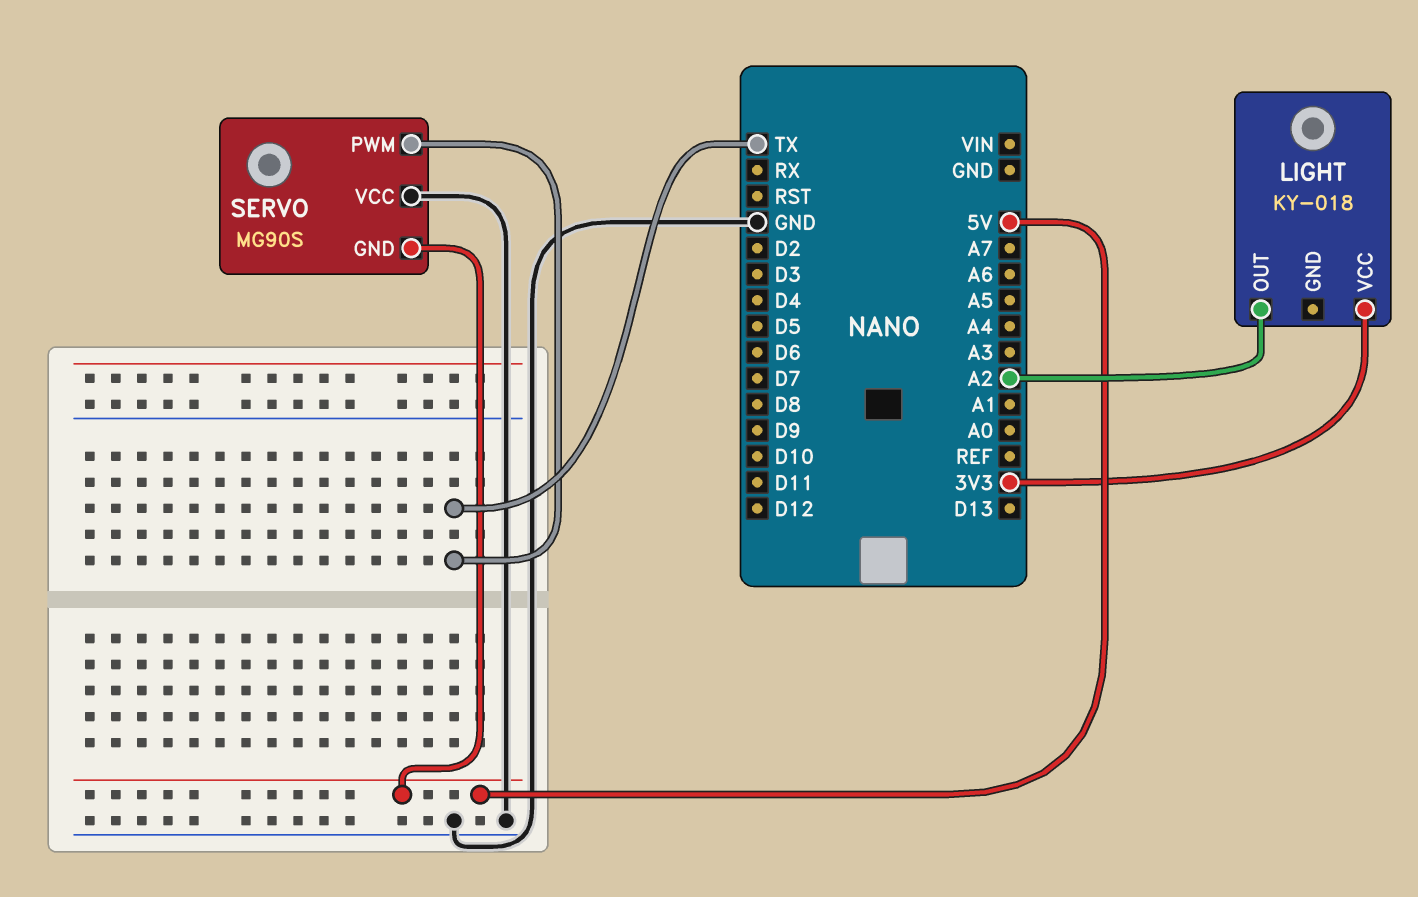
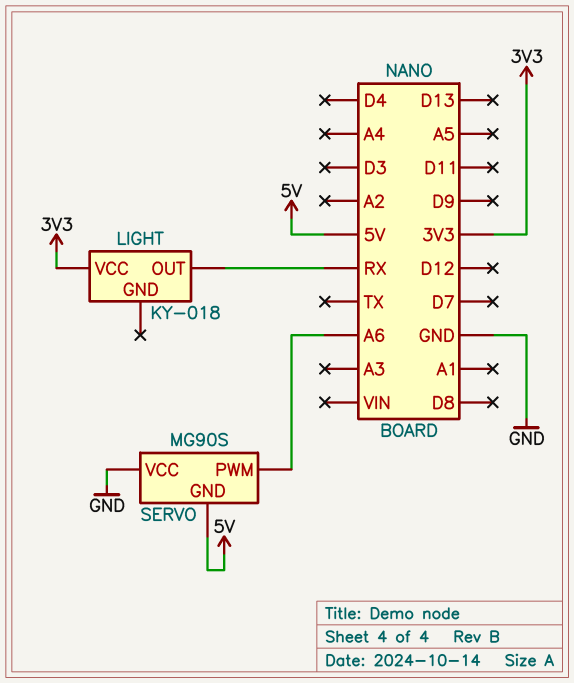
LIGHT pin OUT: A2 -> RX
SERVO pin PWM: TX -> A6

